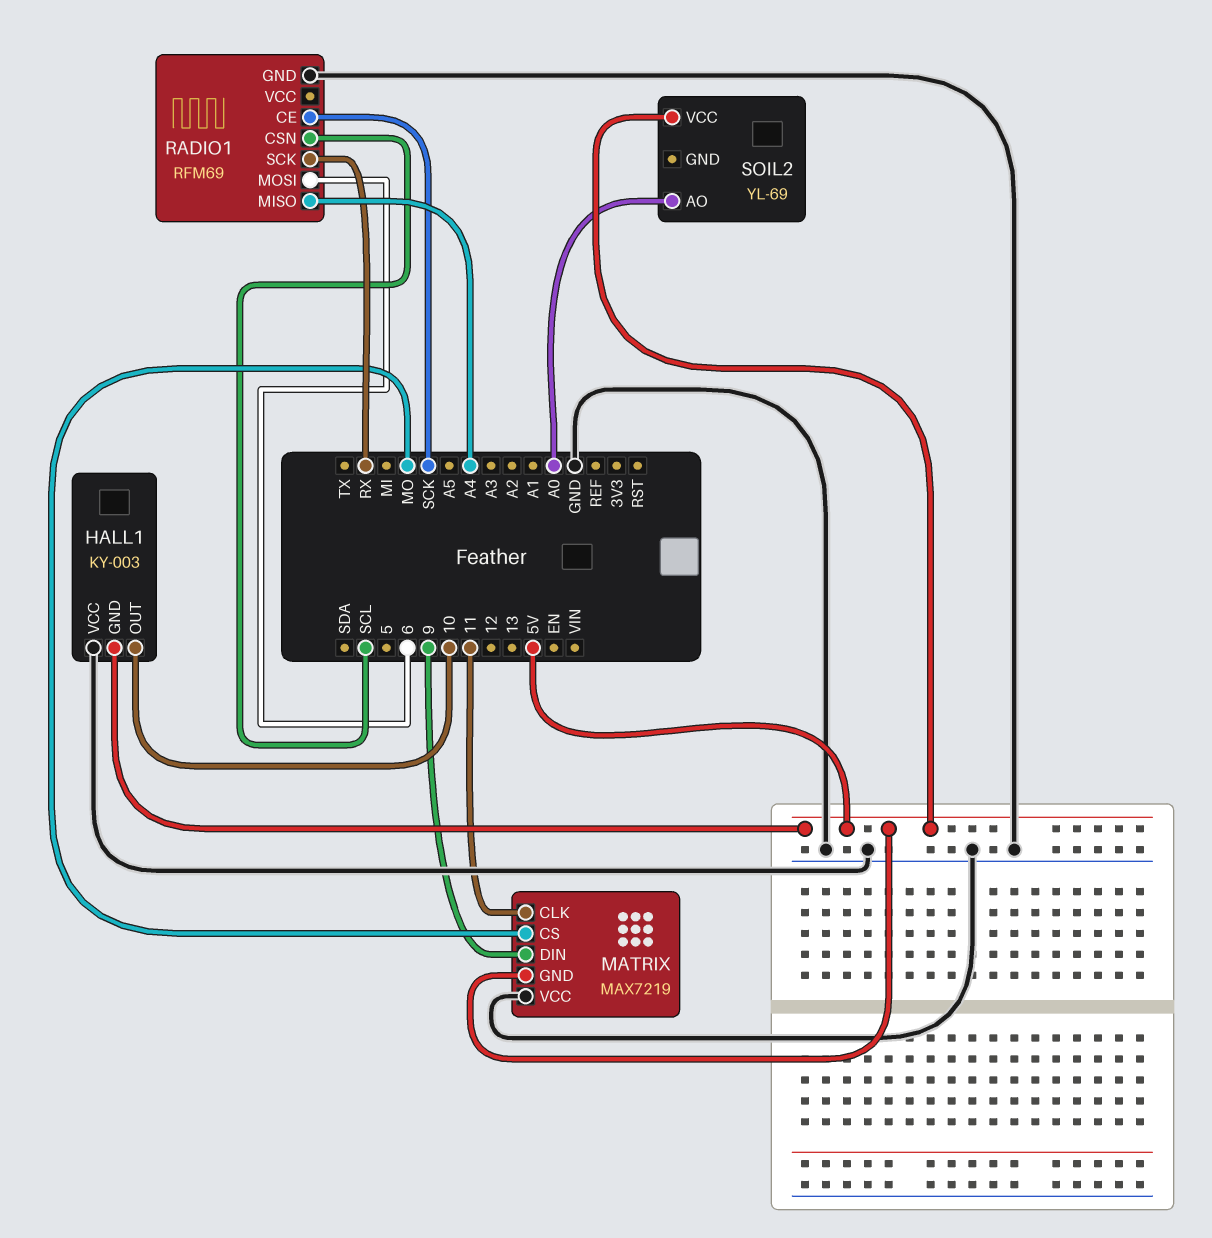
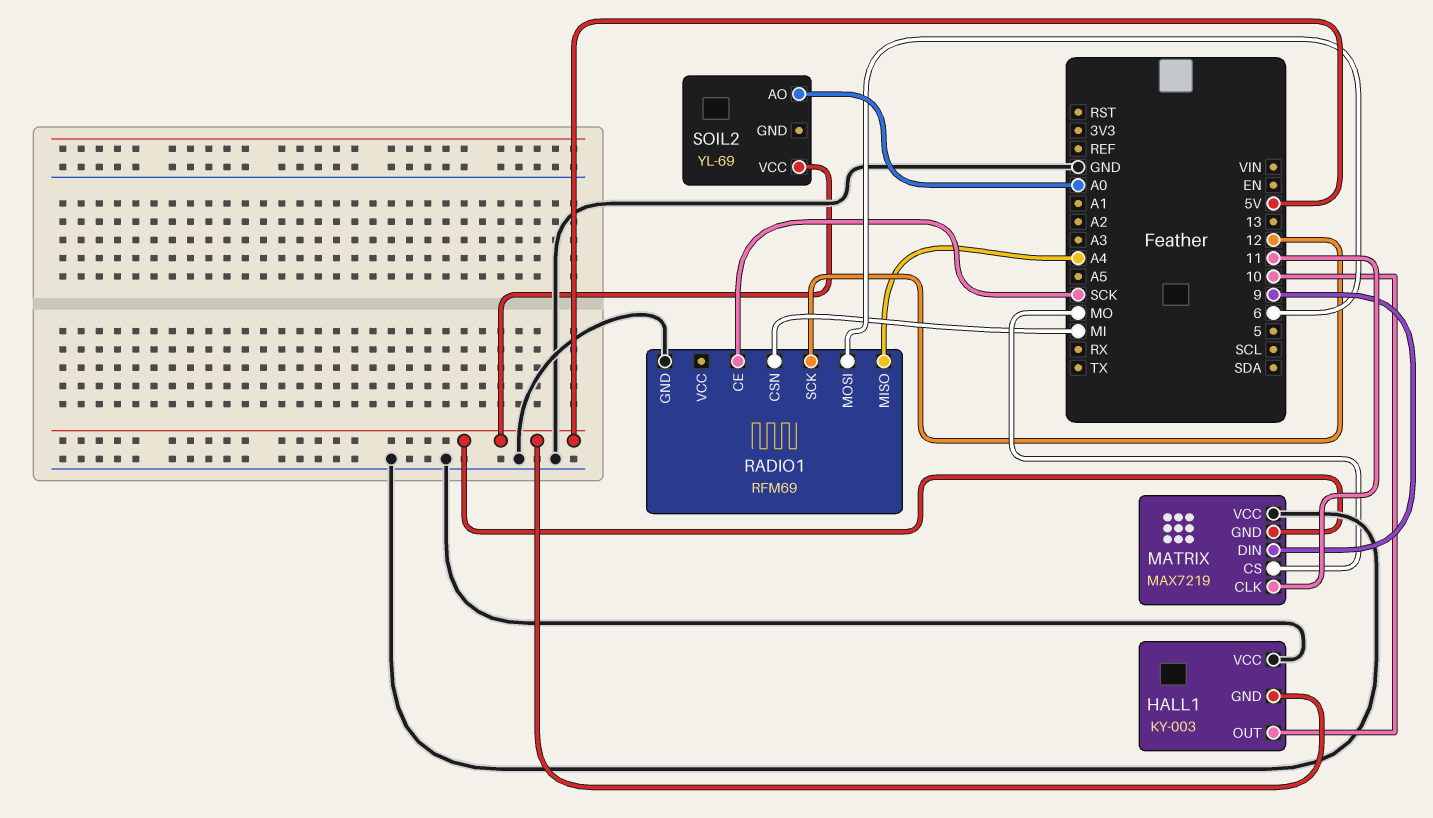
RADIO1 pin CSN: SCL -> MI
RADIO1 pin SCK: RX -> 12

